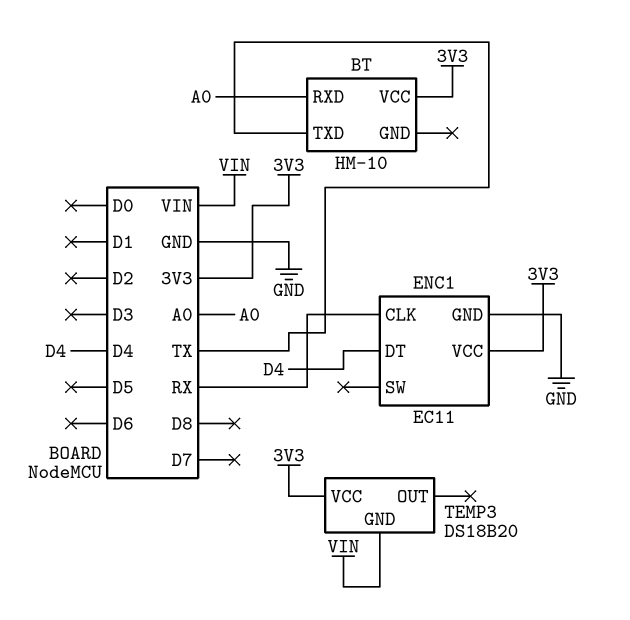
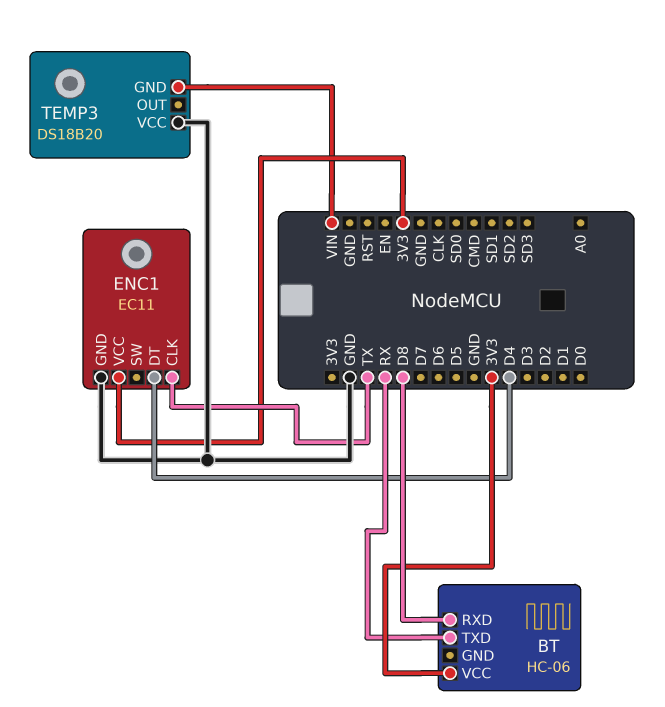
BT: HM-10 -> HC-06
BT pin RXD: A0 -> D8
BT pin TXD: TX -> RX
ENC1 pin CLK: RX -> TX
TEMP3 pin VCC: 3V3 -> GND

